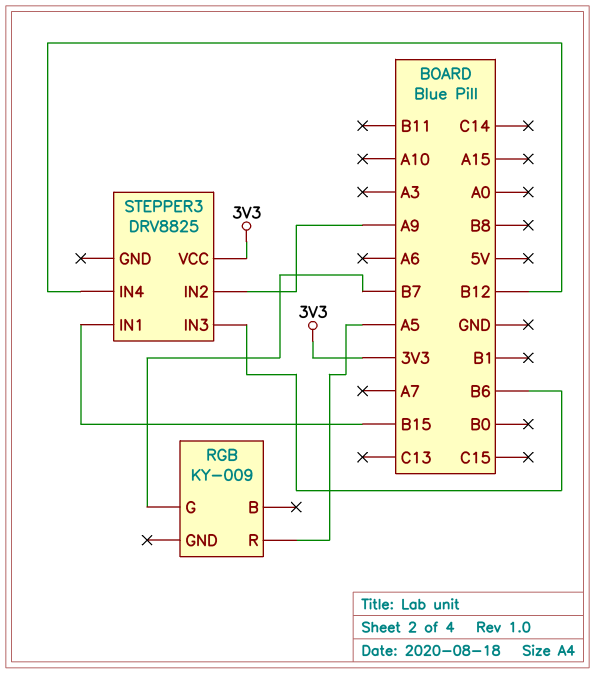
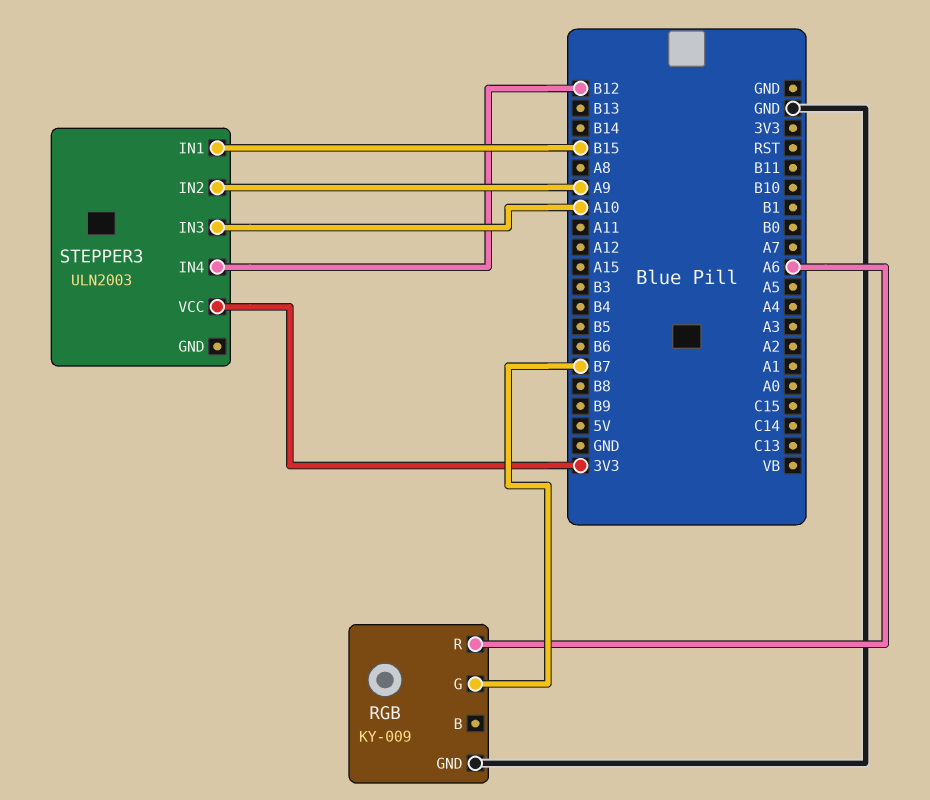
RGB pin GND: none -> GND
RGB pin R: A5 -> A6
STEPPER3: DRV8825 -> ULN2003
STEPPER3 pin IN3: B6 -> A10

